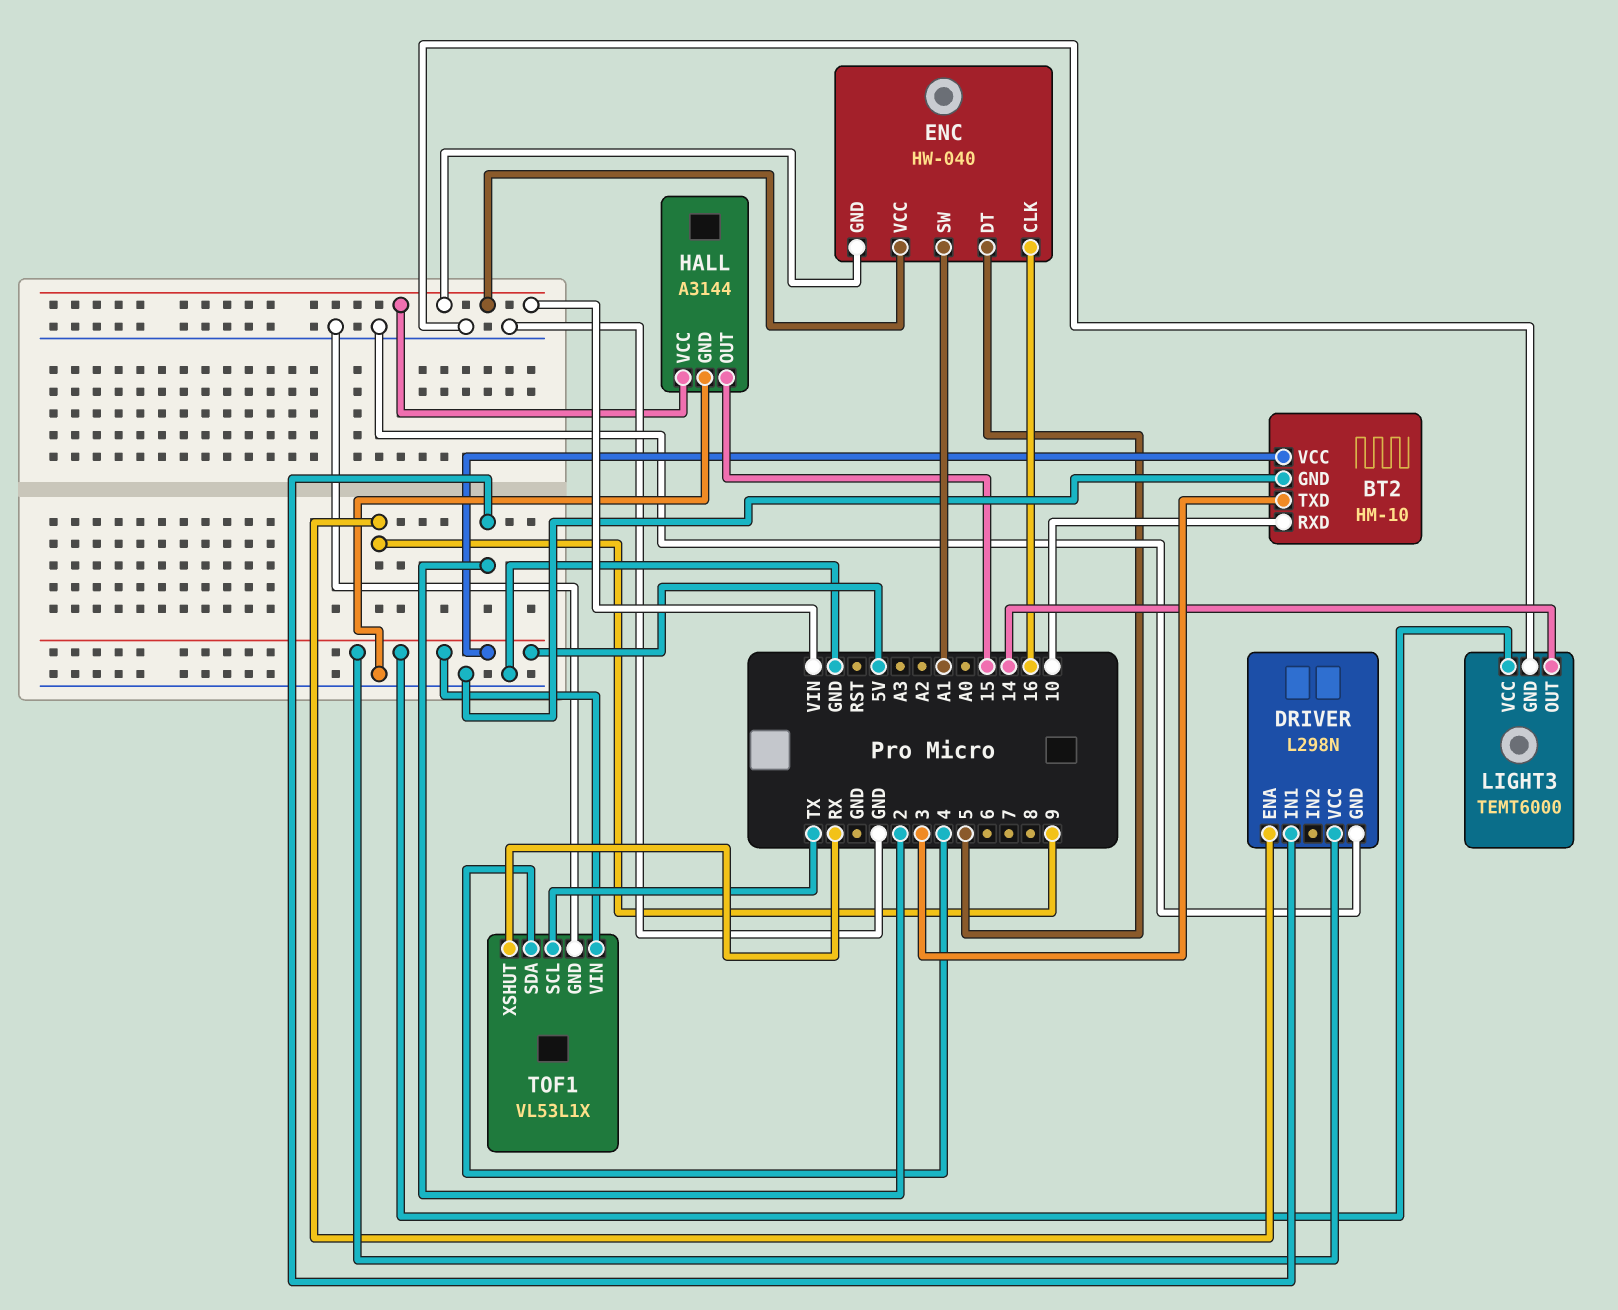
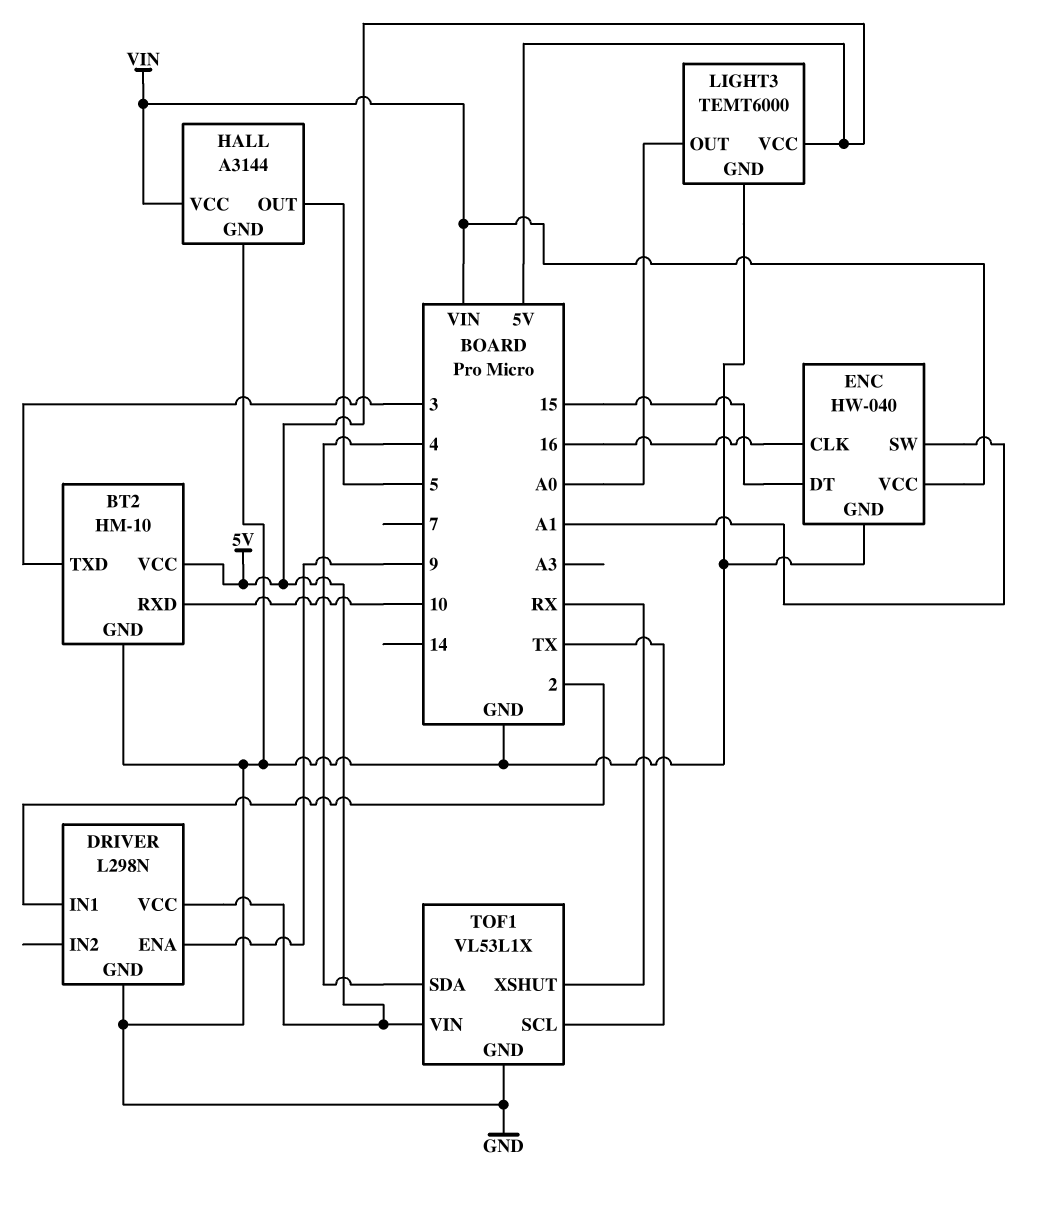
ENC pin DT: 5 -> 15
ENC pin GND: VIN -> GND
HALL pin OUT: 15 -> 5
LIGHT3 pin OUT: 14 -> A0

